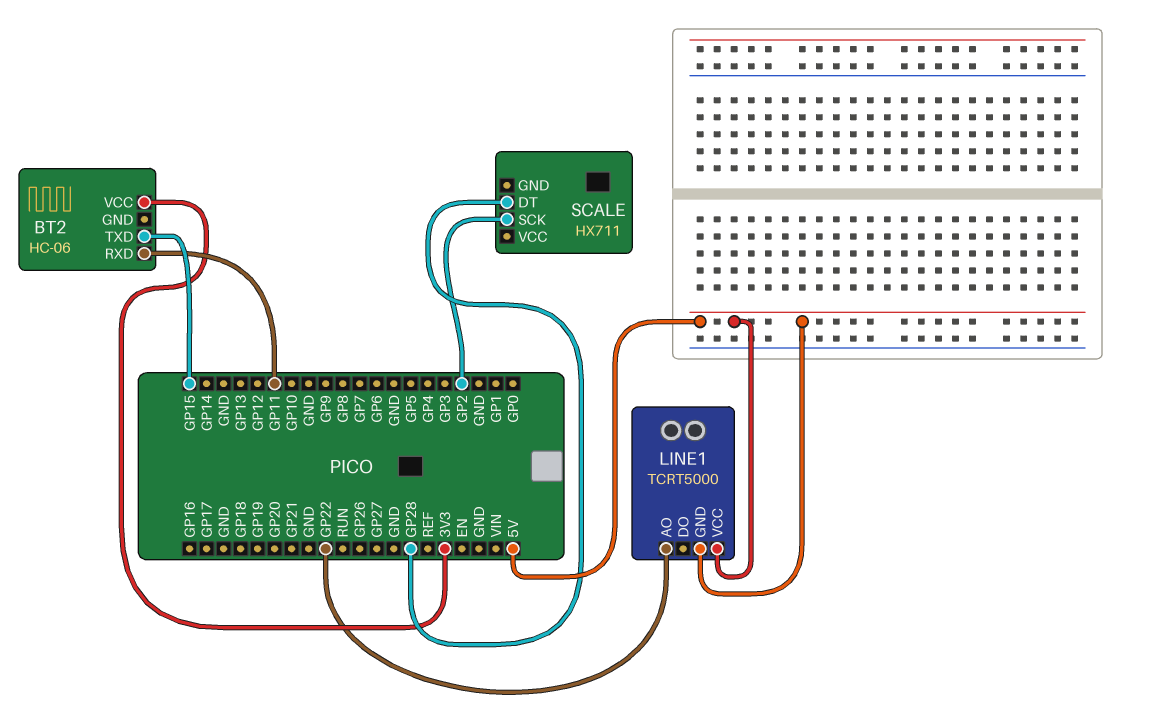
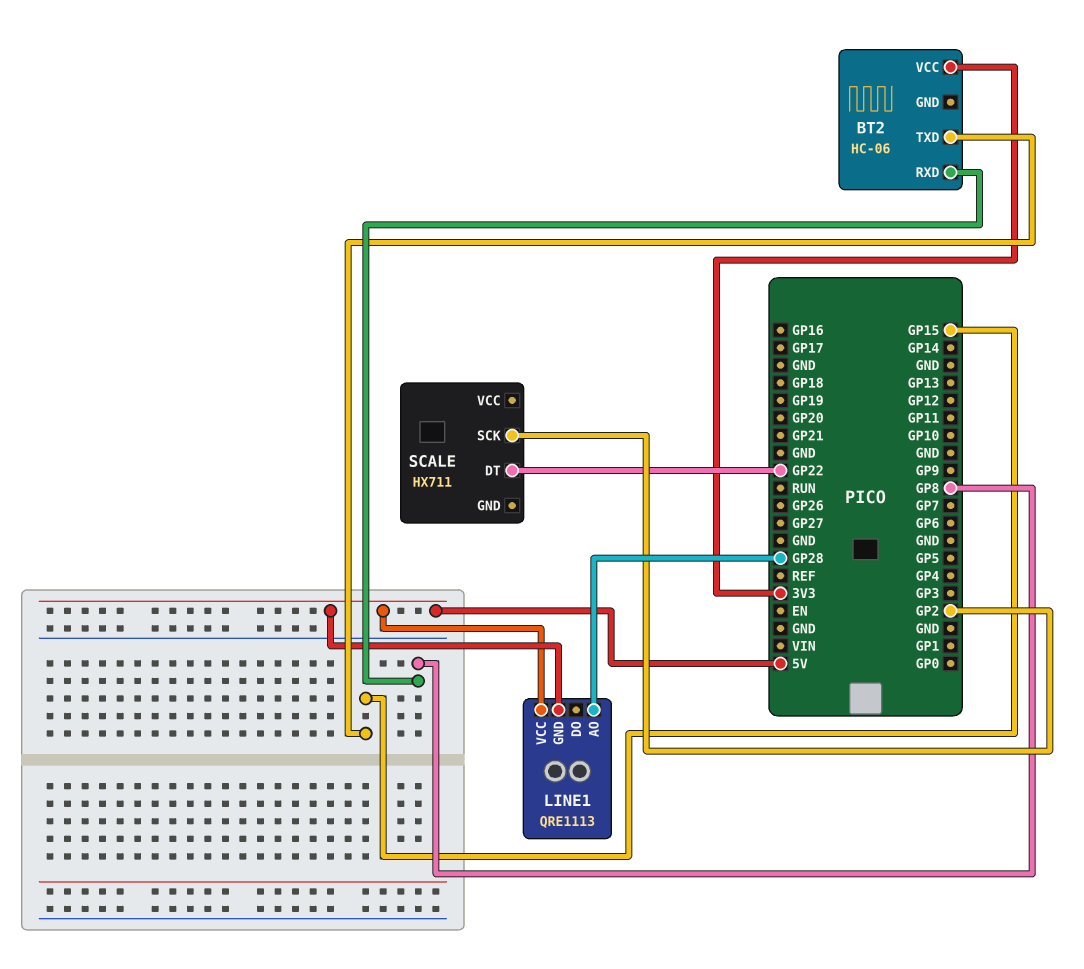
BT2 pin RXD: GP11 -> GP8
LINE1: TCRT5000 -> QRE1113
LINE1 pin AO: GP22 -> GP28
SCALE pin DT: GP28 -> GP22

